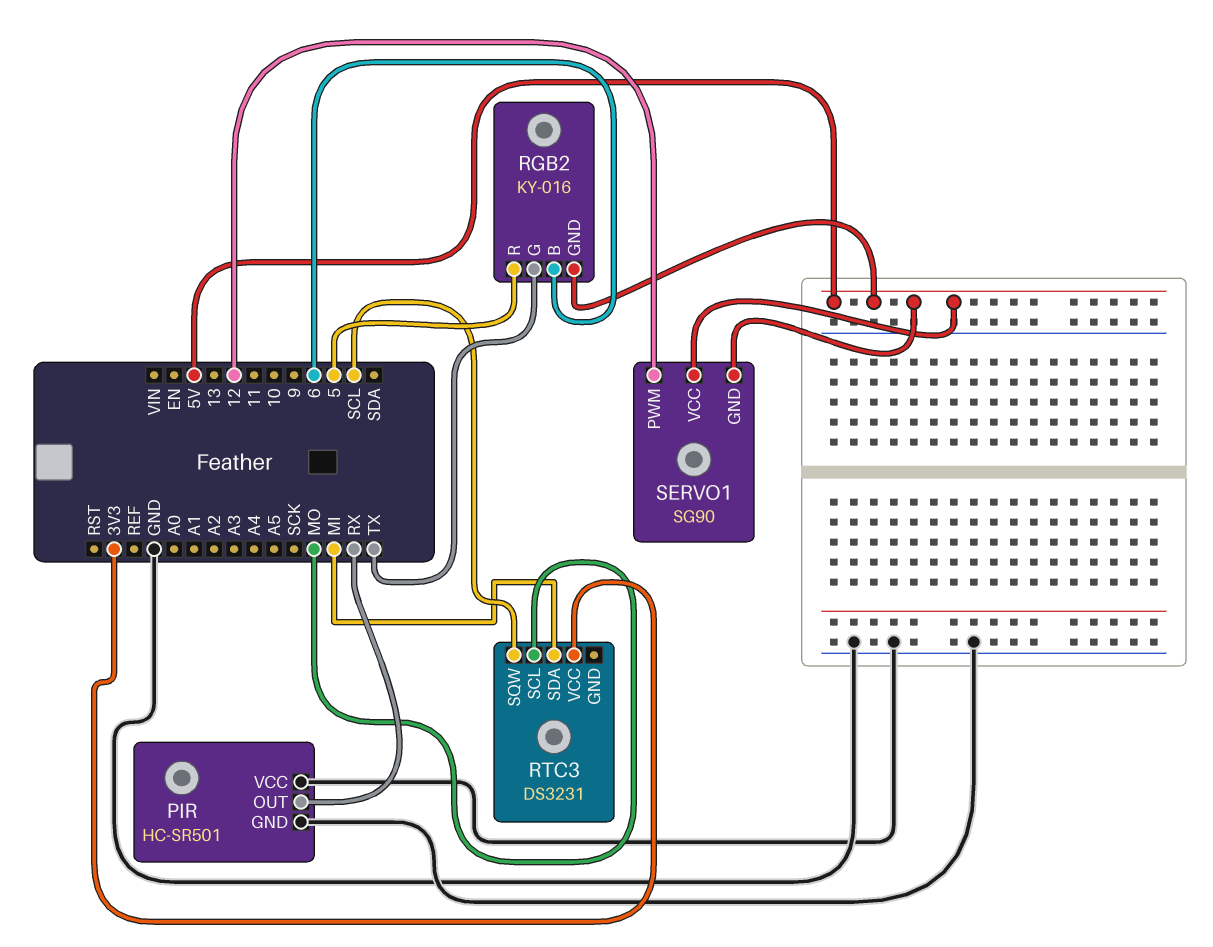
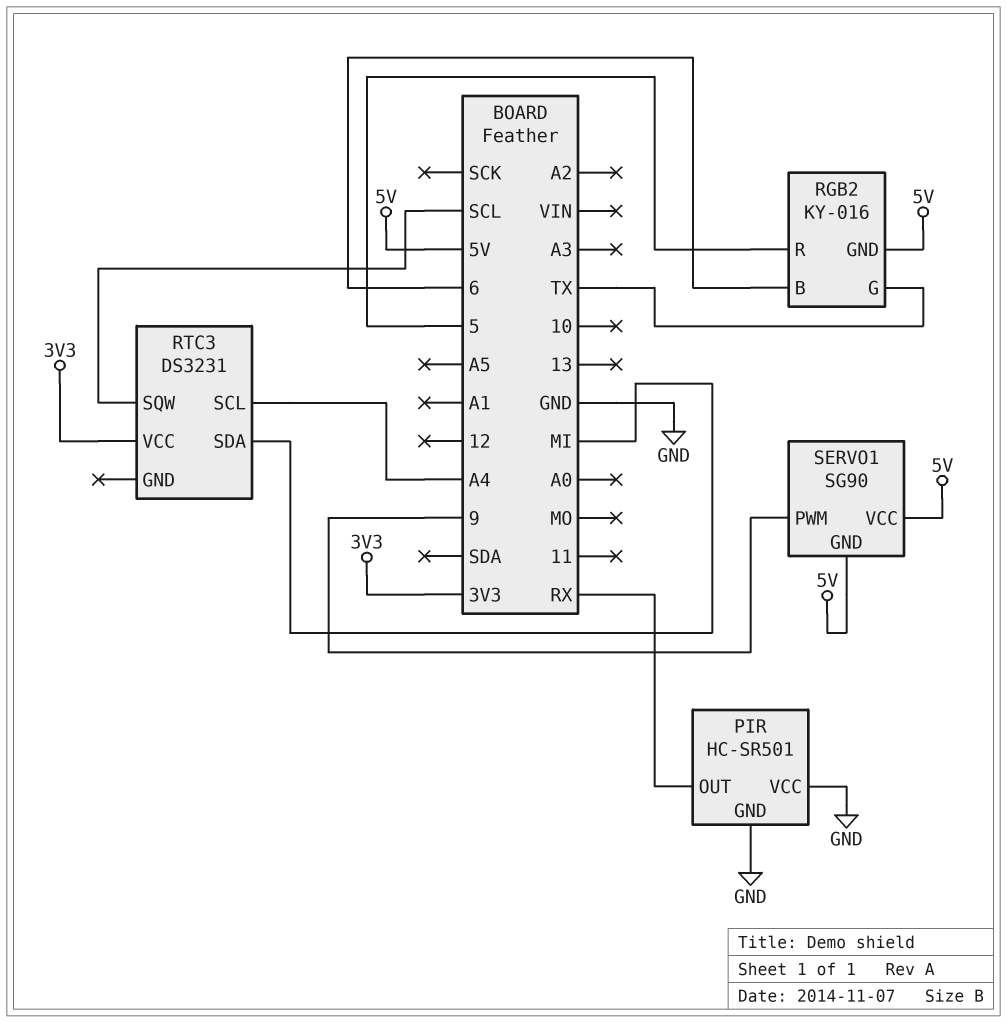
RTC3 pin SCL: MO -> A4
SERVO1 pin PWM: 12 -> 9

